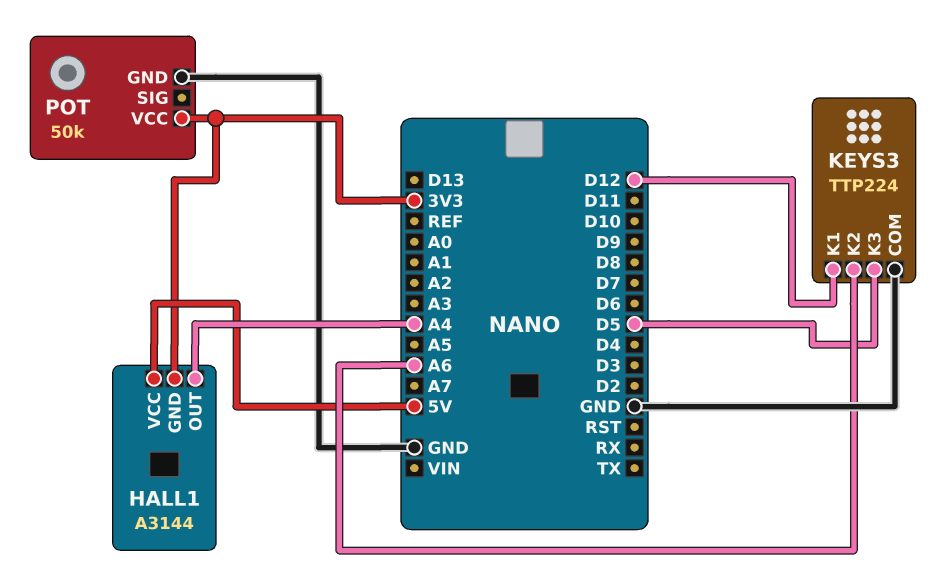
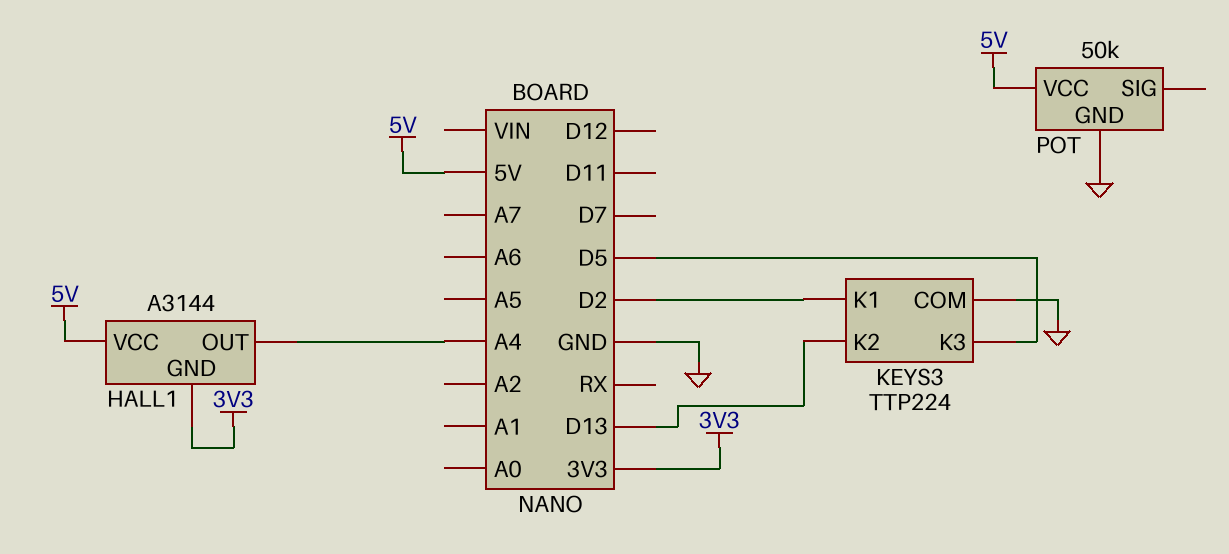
KEYS3 pin K1: D12 -> D2
KEYS3 pin K2: A6 -> D13
POT pin VCC: 3V3 -> 5V

